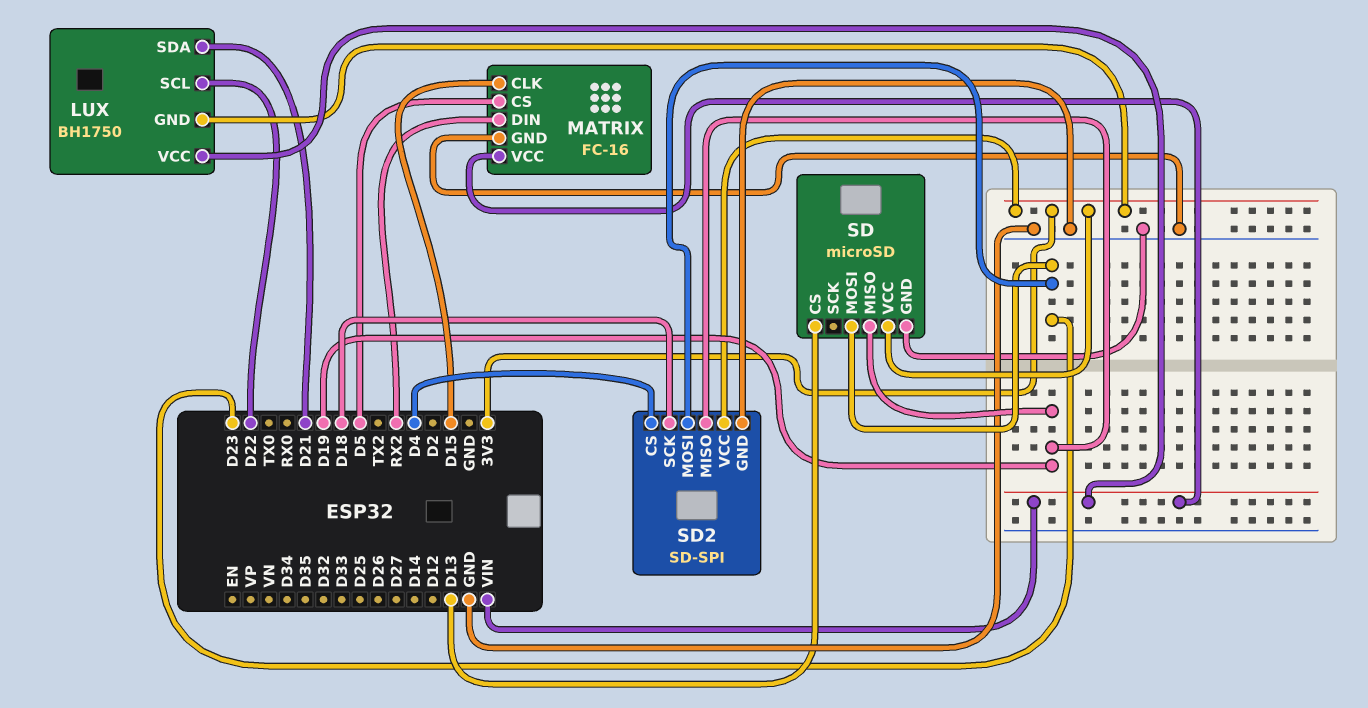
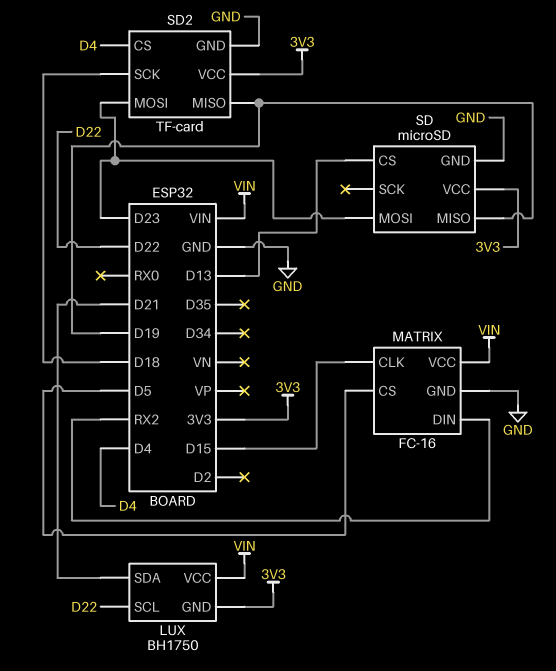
SD2: SD-SPI -> TF-card

